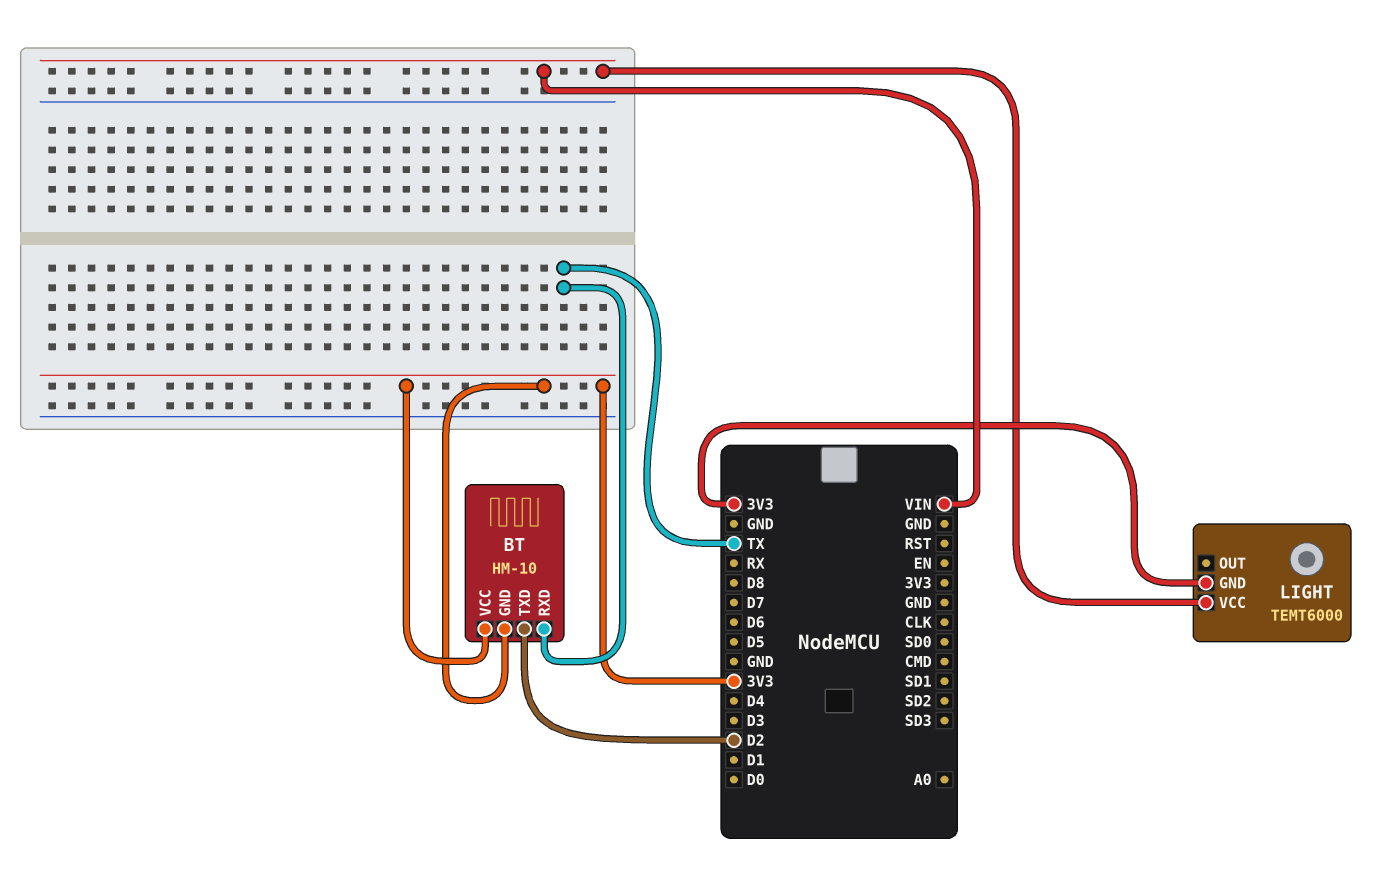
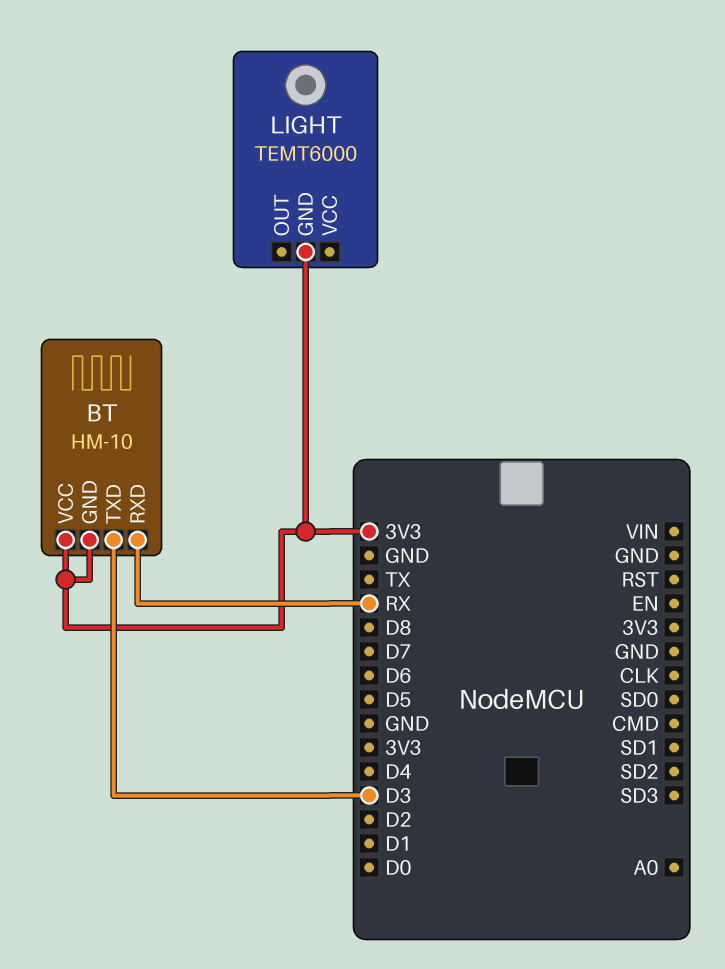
BT pin RXD: TX -> RX
BT pin TXD: D2 -> D3
LIGHT pin VCC: VIN -> none

